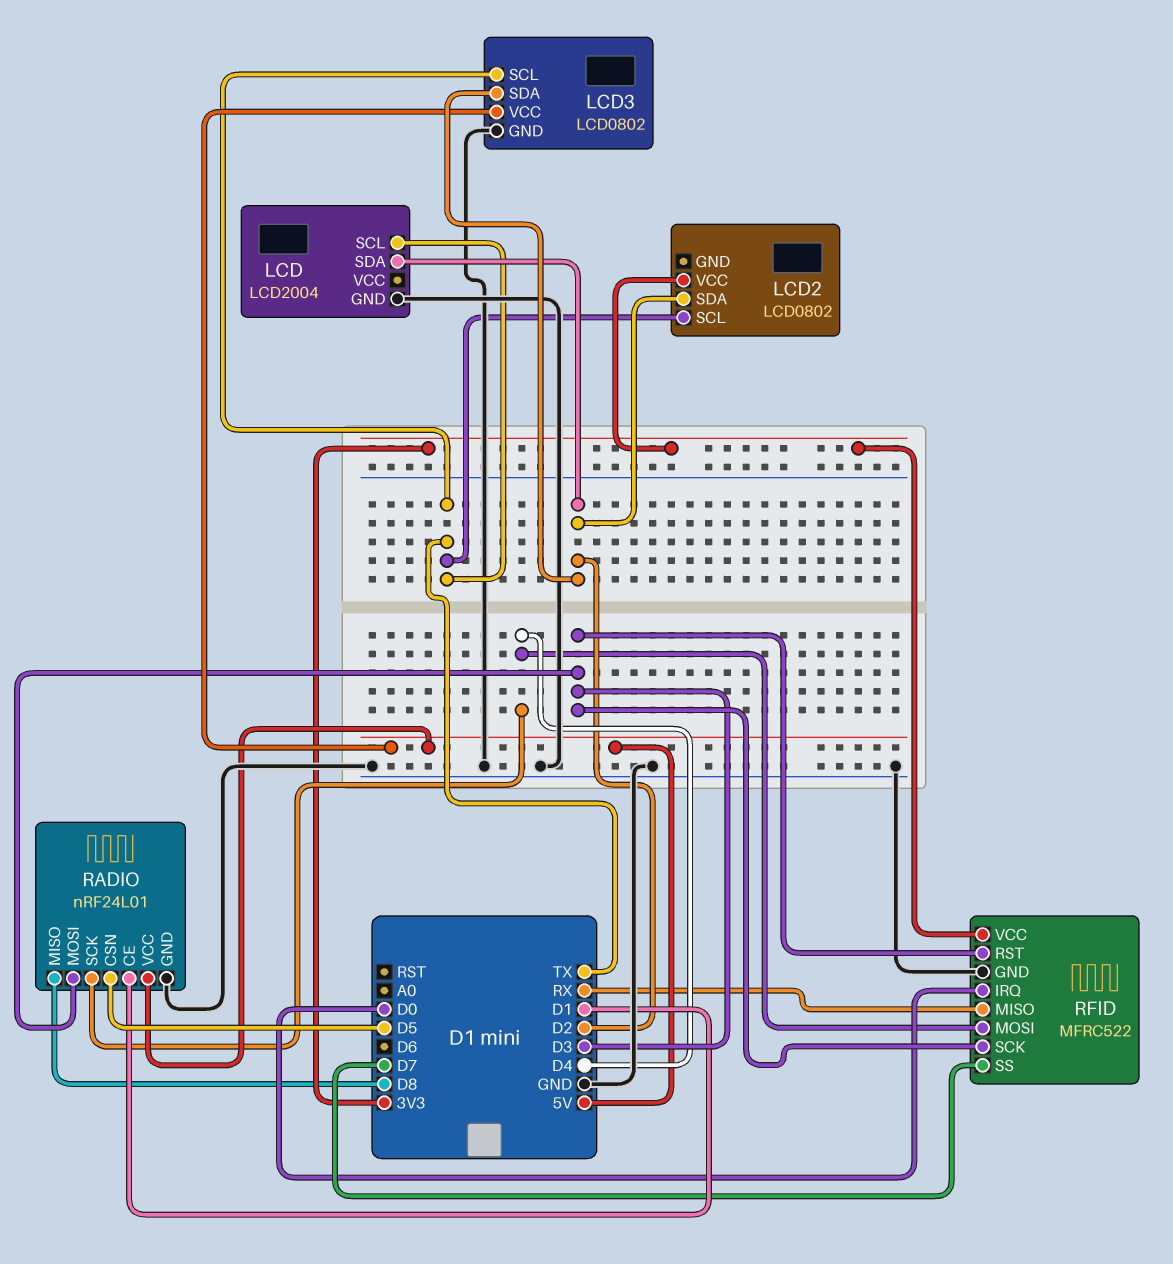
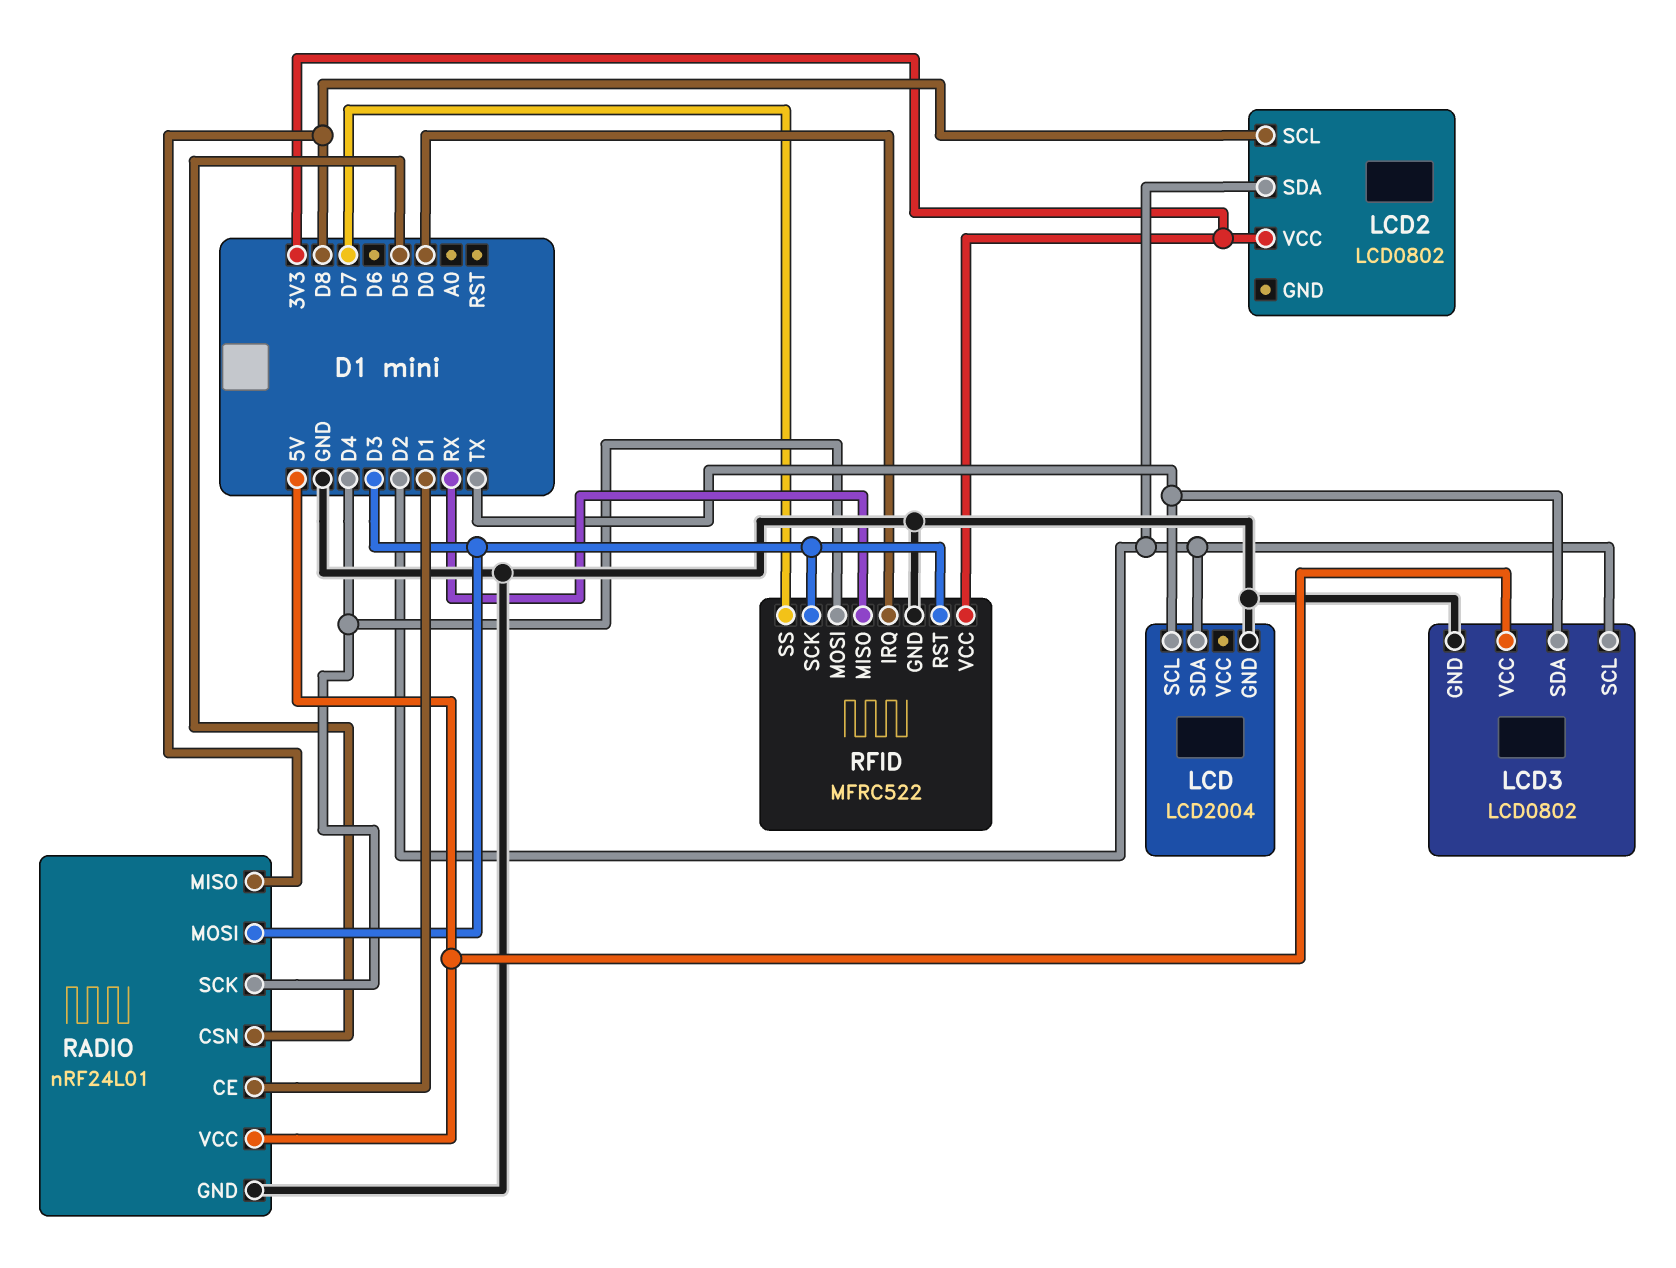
LCD2 pin SCL: TX -> D8
LCD3 pin SCL: TX -> D2
LCD3 pin SDA: D2 -> TX

